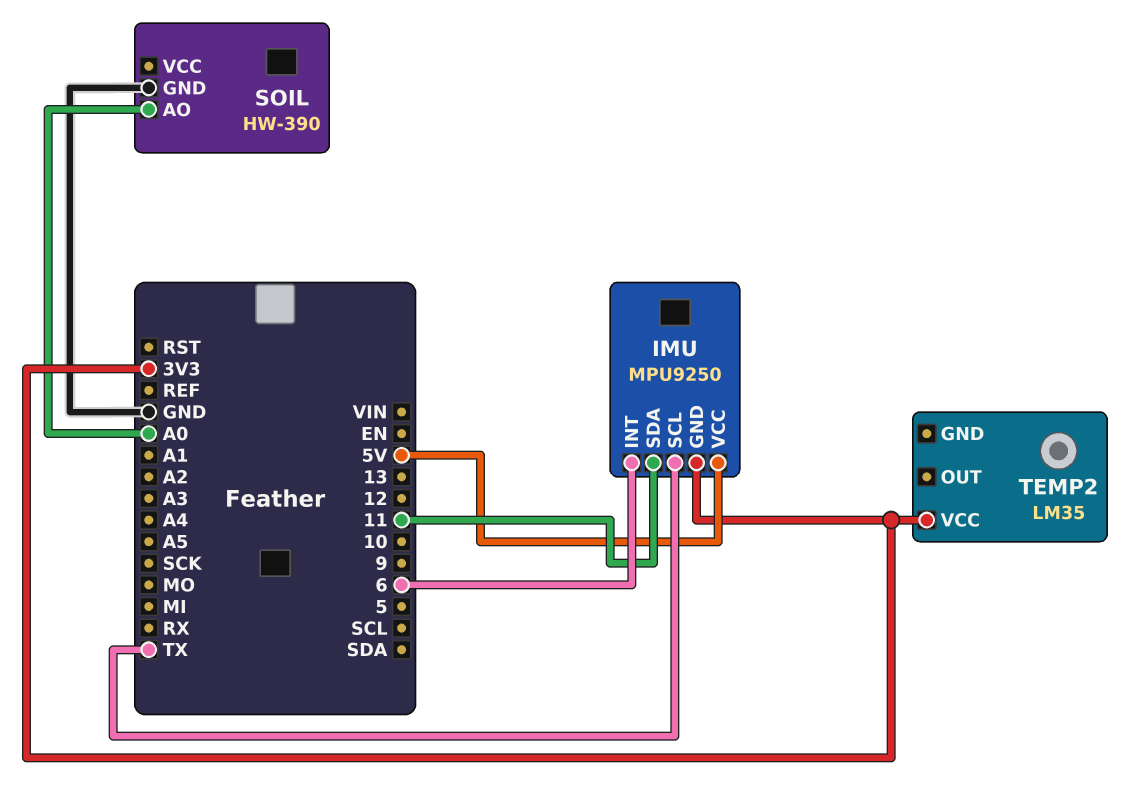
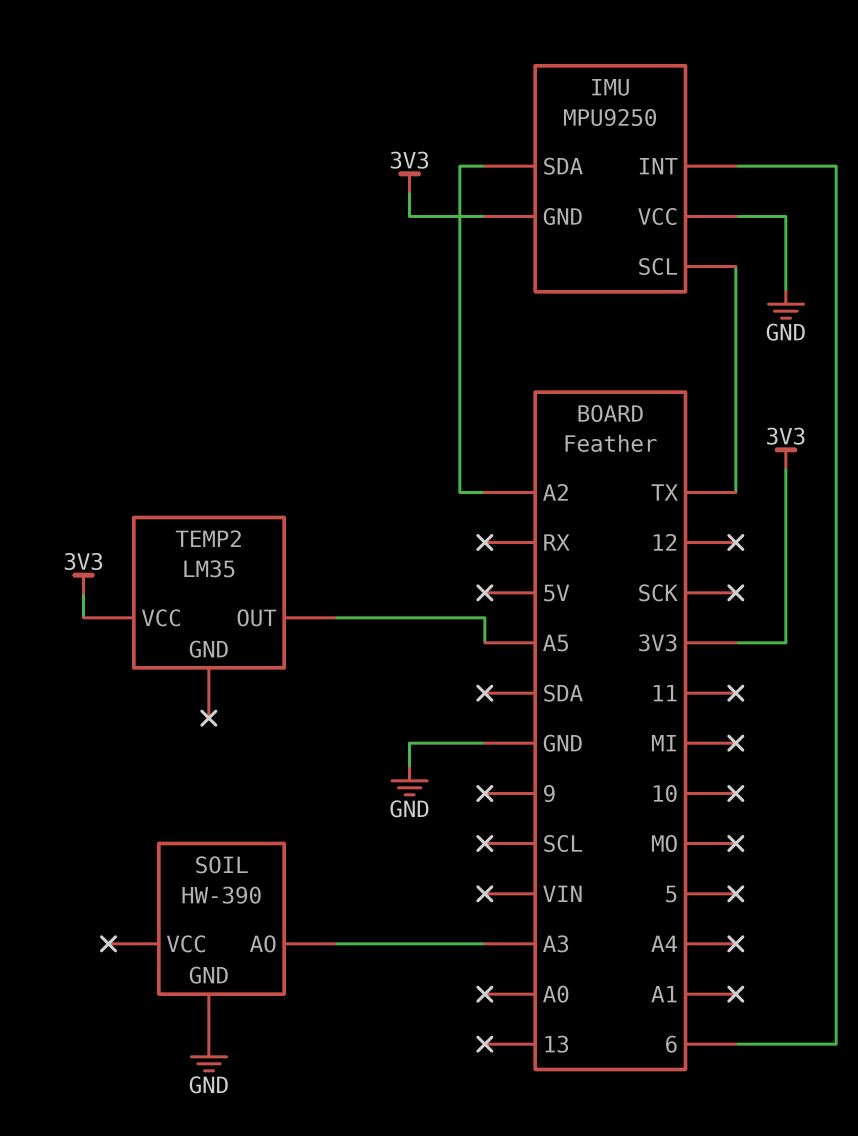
IMU pin SDA: 11 -> A2
IMU pin VCC: 5V -> GND
SOIL pin AO: A0 -> A3
TEMP2 pin OUT: none -> A5

